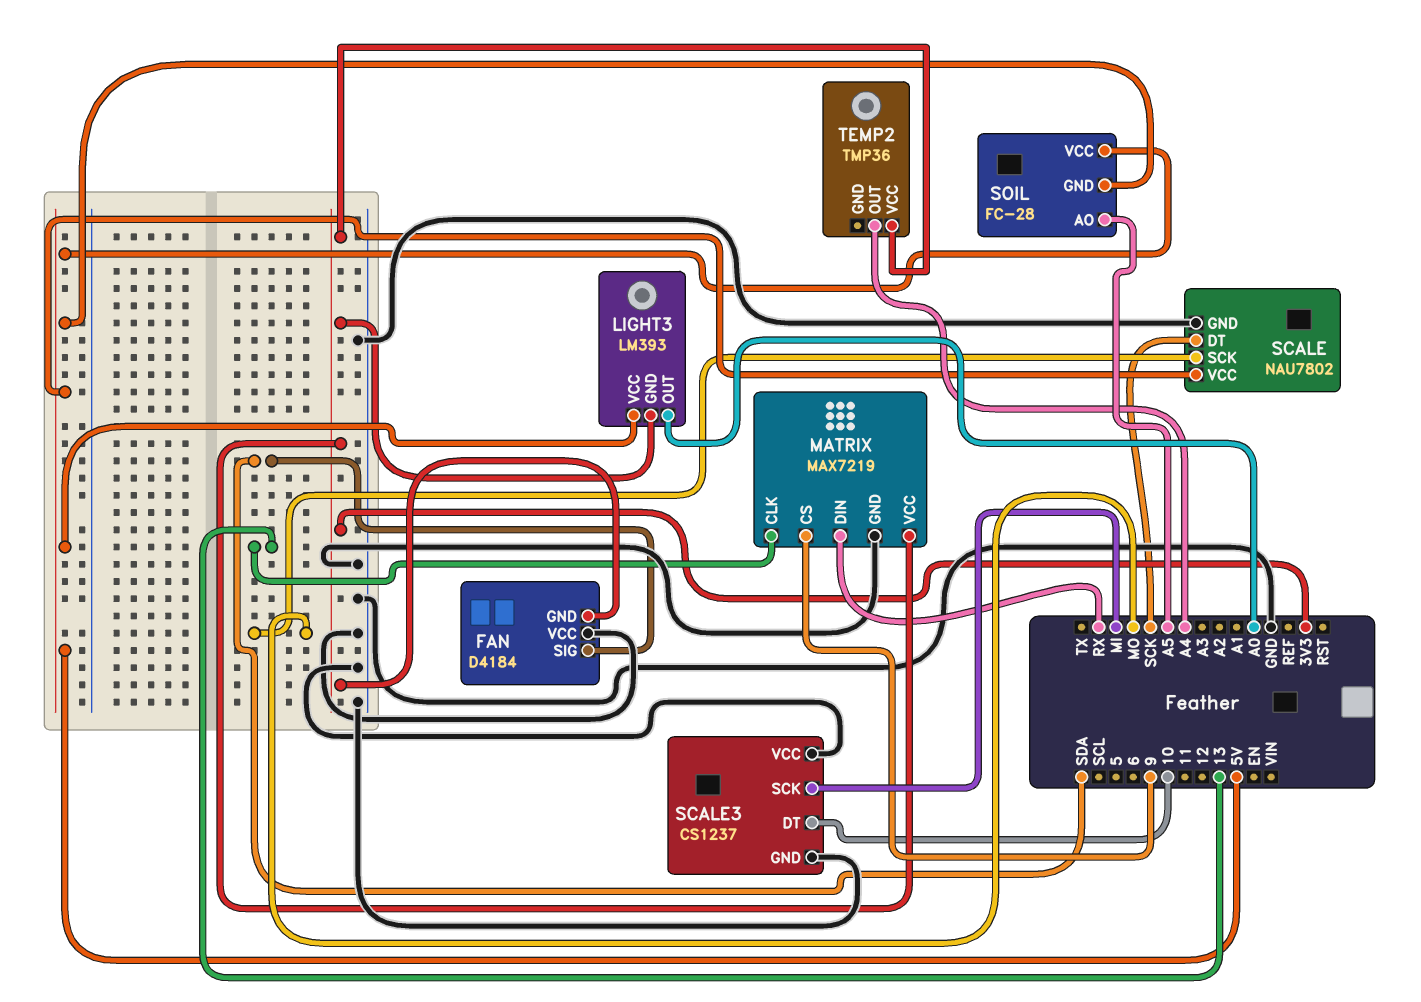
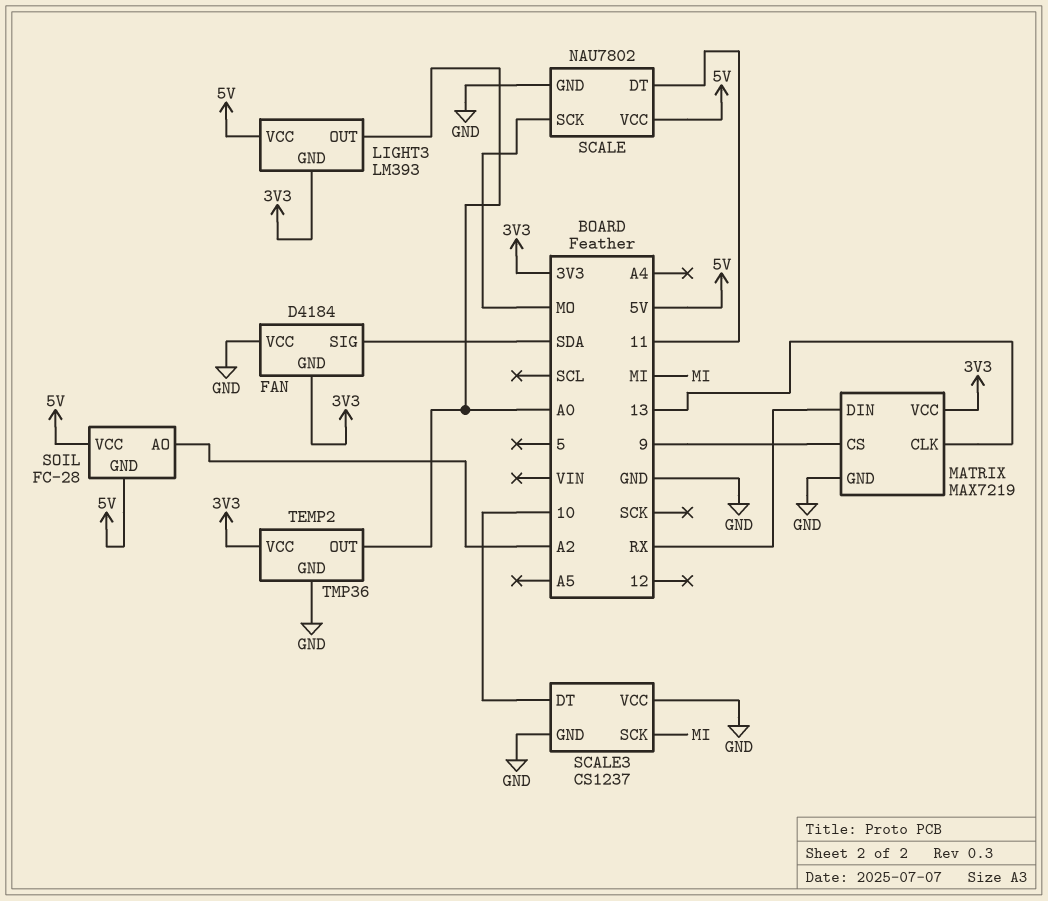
SCALE pin DT: SCK -> 11
SOIL pin AO: A5 -> A2
TEMP2 pin GND: none -> GND
TEMP2 pin OUT: A4 -> A0

